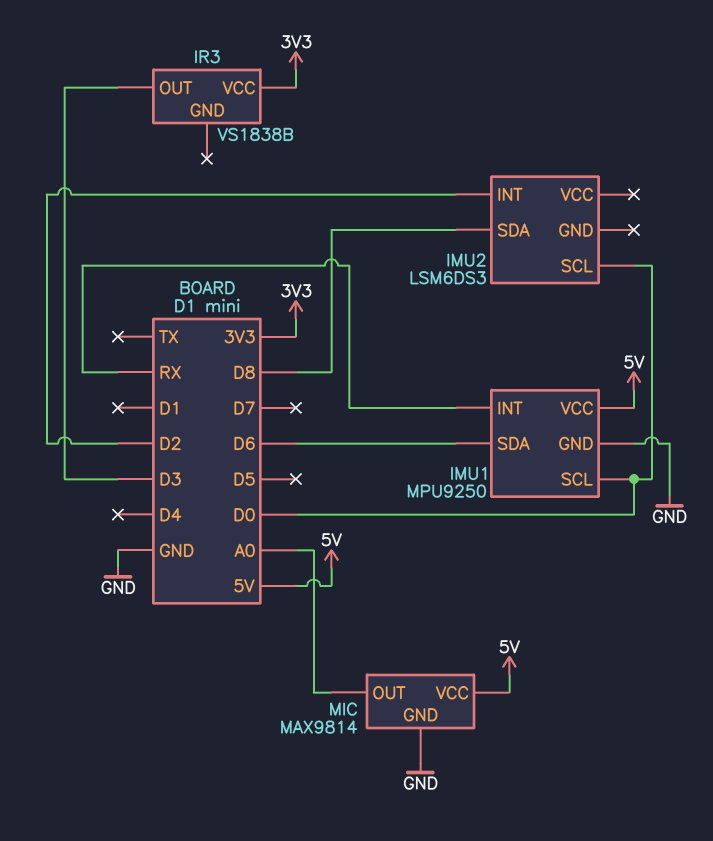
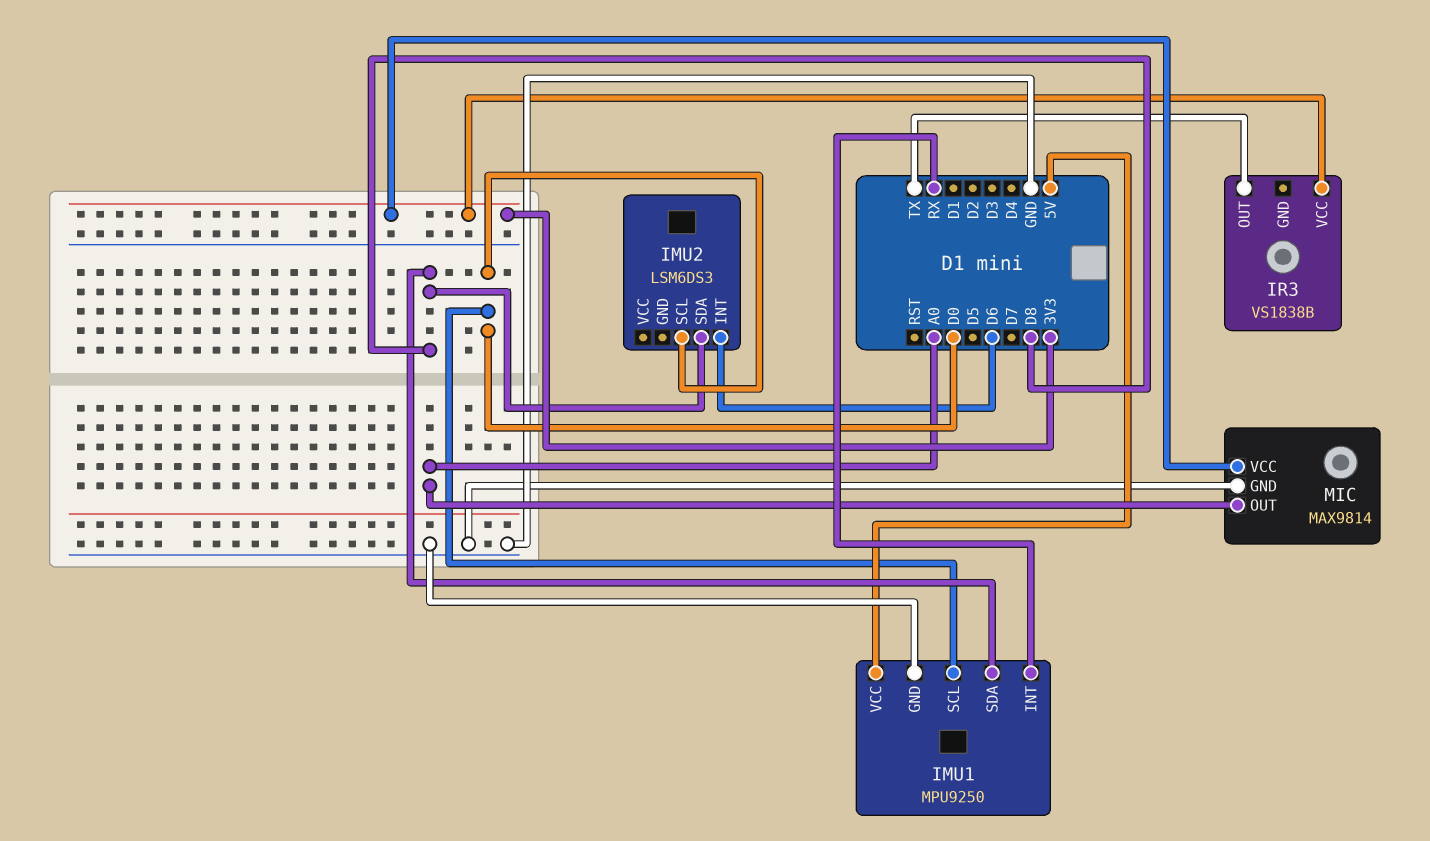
IMU1 pin SDA: D6 -> D8
IMU2 pin INT: D2 -> D6
IR3 pin OUT: D3 -> TX
MIC pin VCC: 5V -> 3V3

